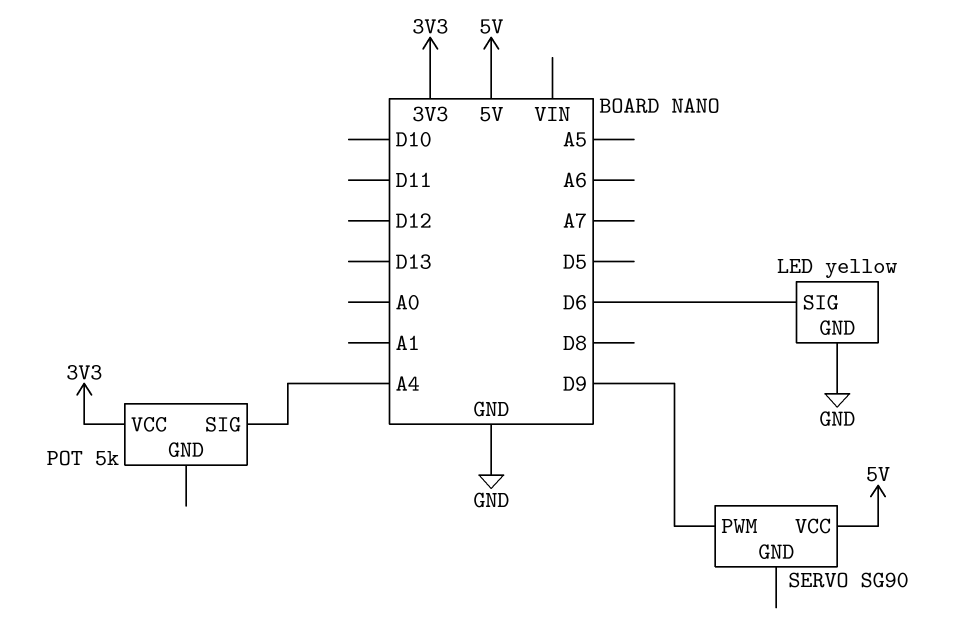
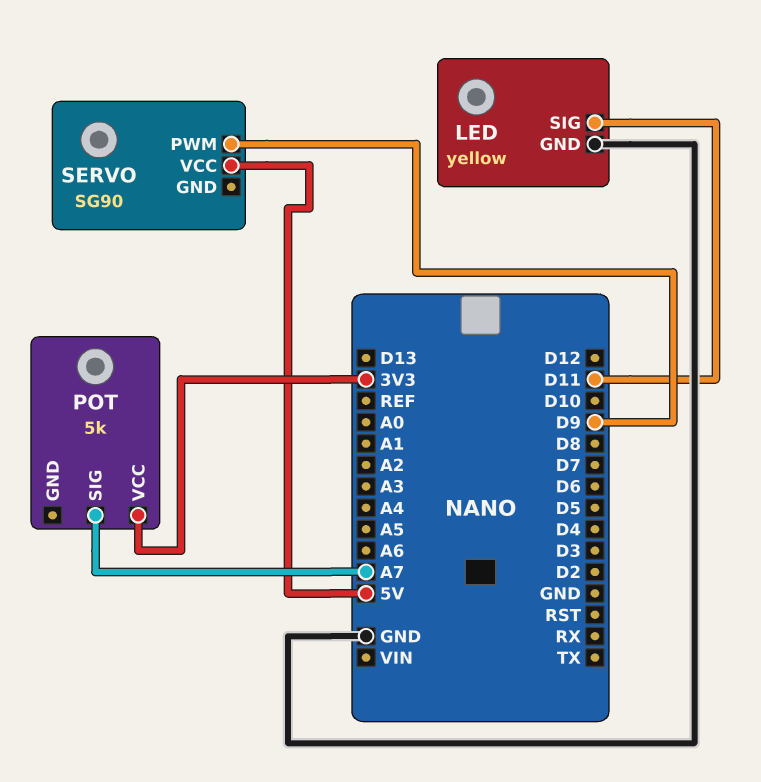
LED pin SIG: D6 -> D11
POT pin SIG: A4 -> A7

